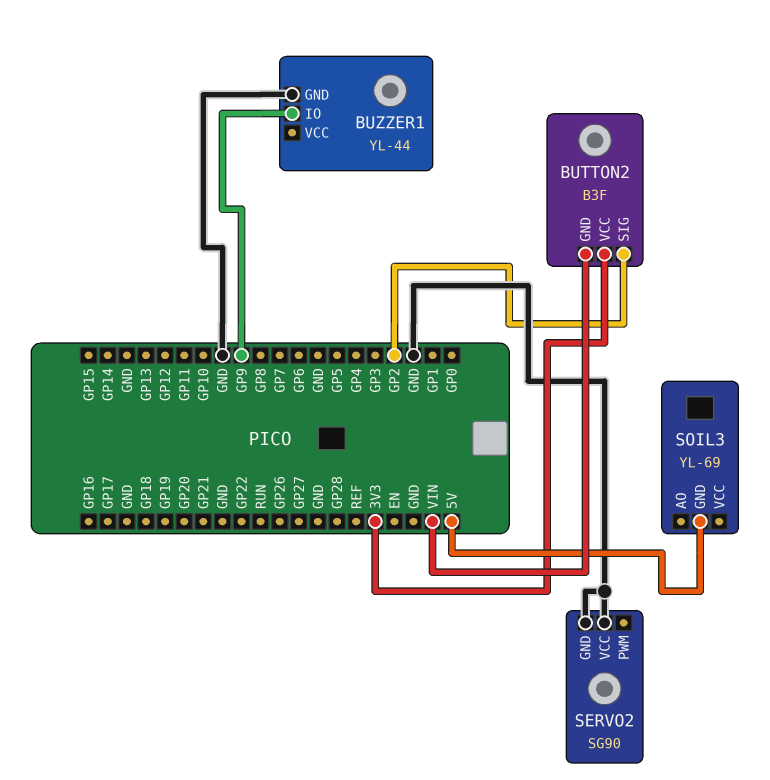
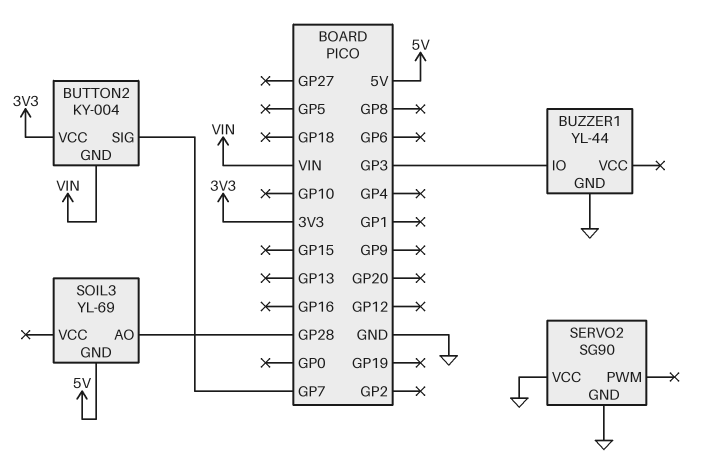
BUTTON2: B3F -> KY-004
BUTTON2 pin SIG: GP2 -> GP7
BUZZER1 pin IO: GP9 -> GP3
SOIL3 pin AO: none -> GP28

